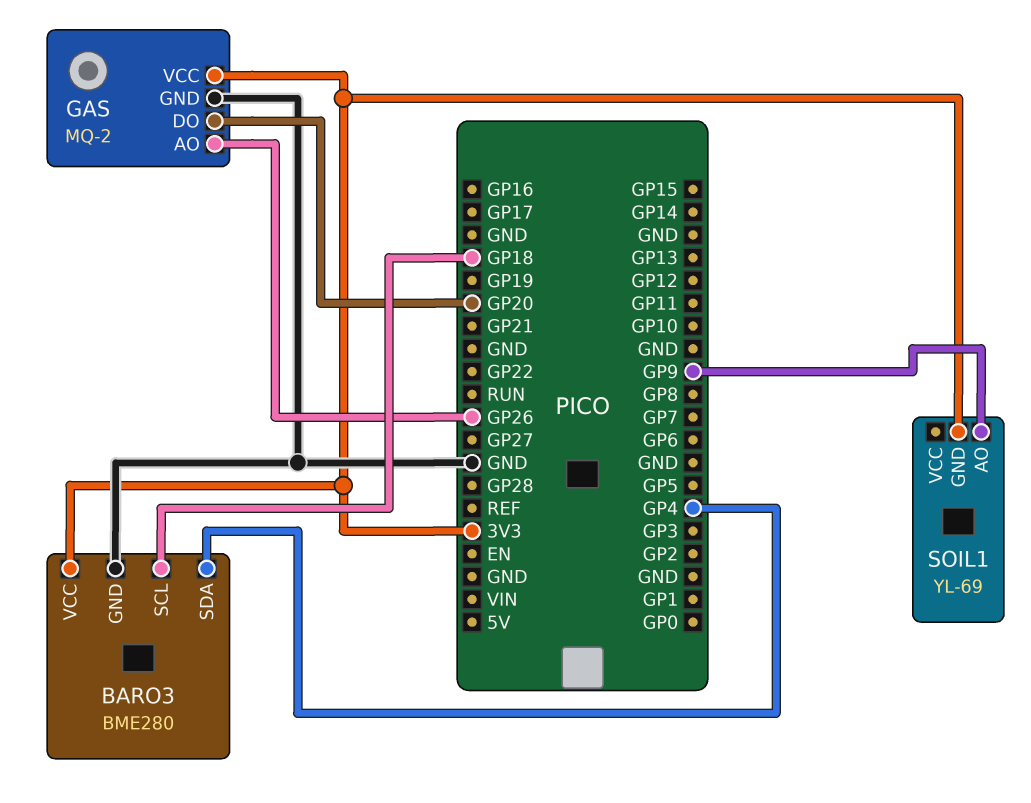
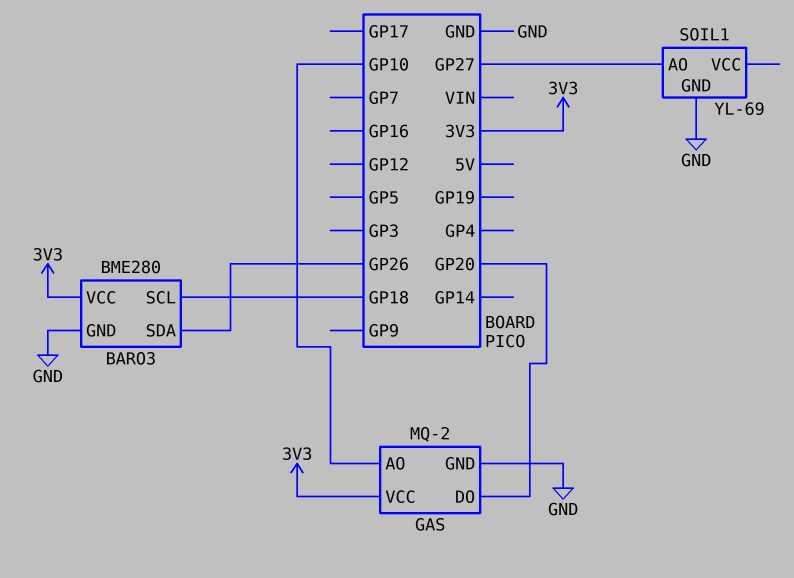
BARO3 pin SDA: GP4 -> GP26
GAS pin AO: GP26 -> GP10
SOIL1 pin AO: GP9 -> GP27
SOIL1 pin GND: 3V3 -> GND

